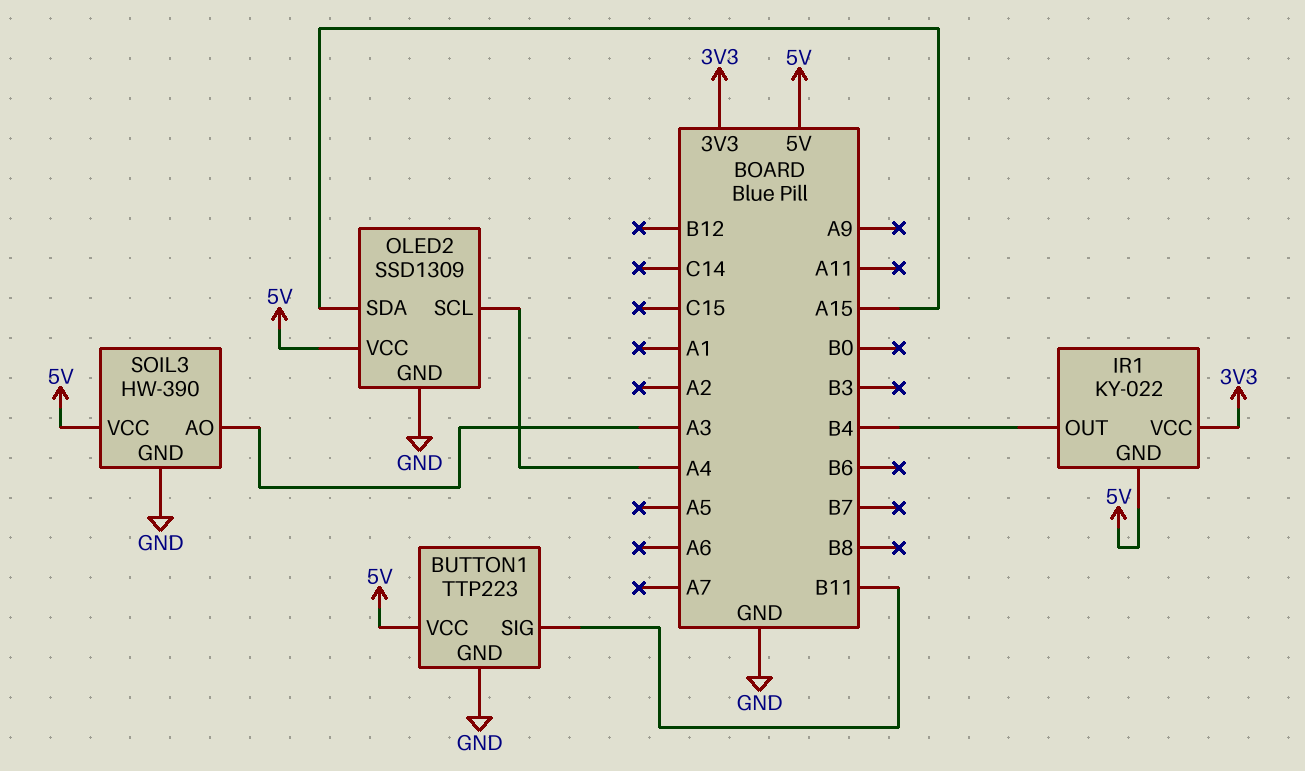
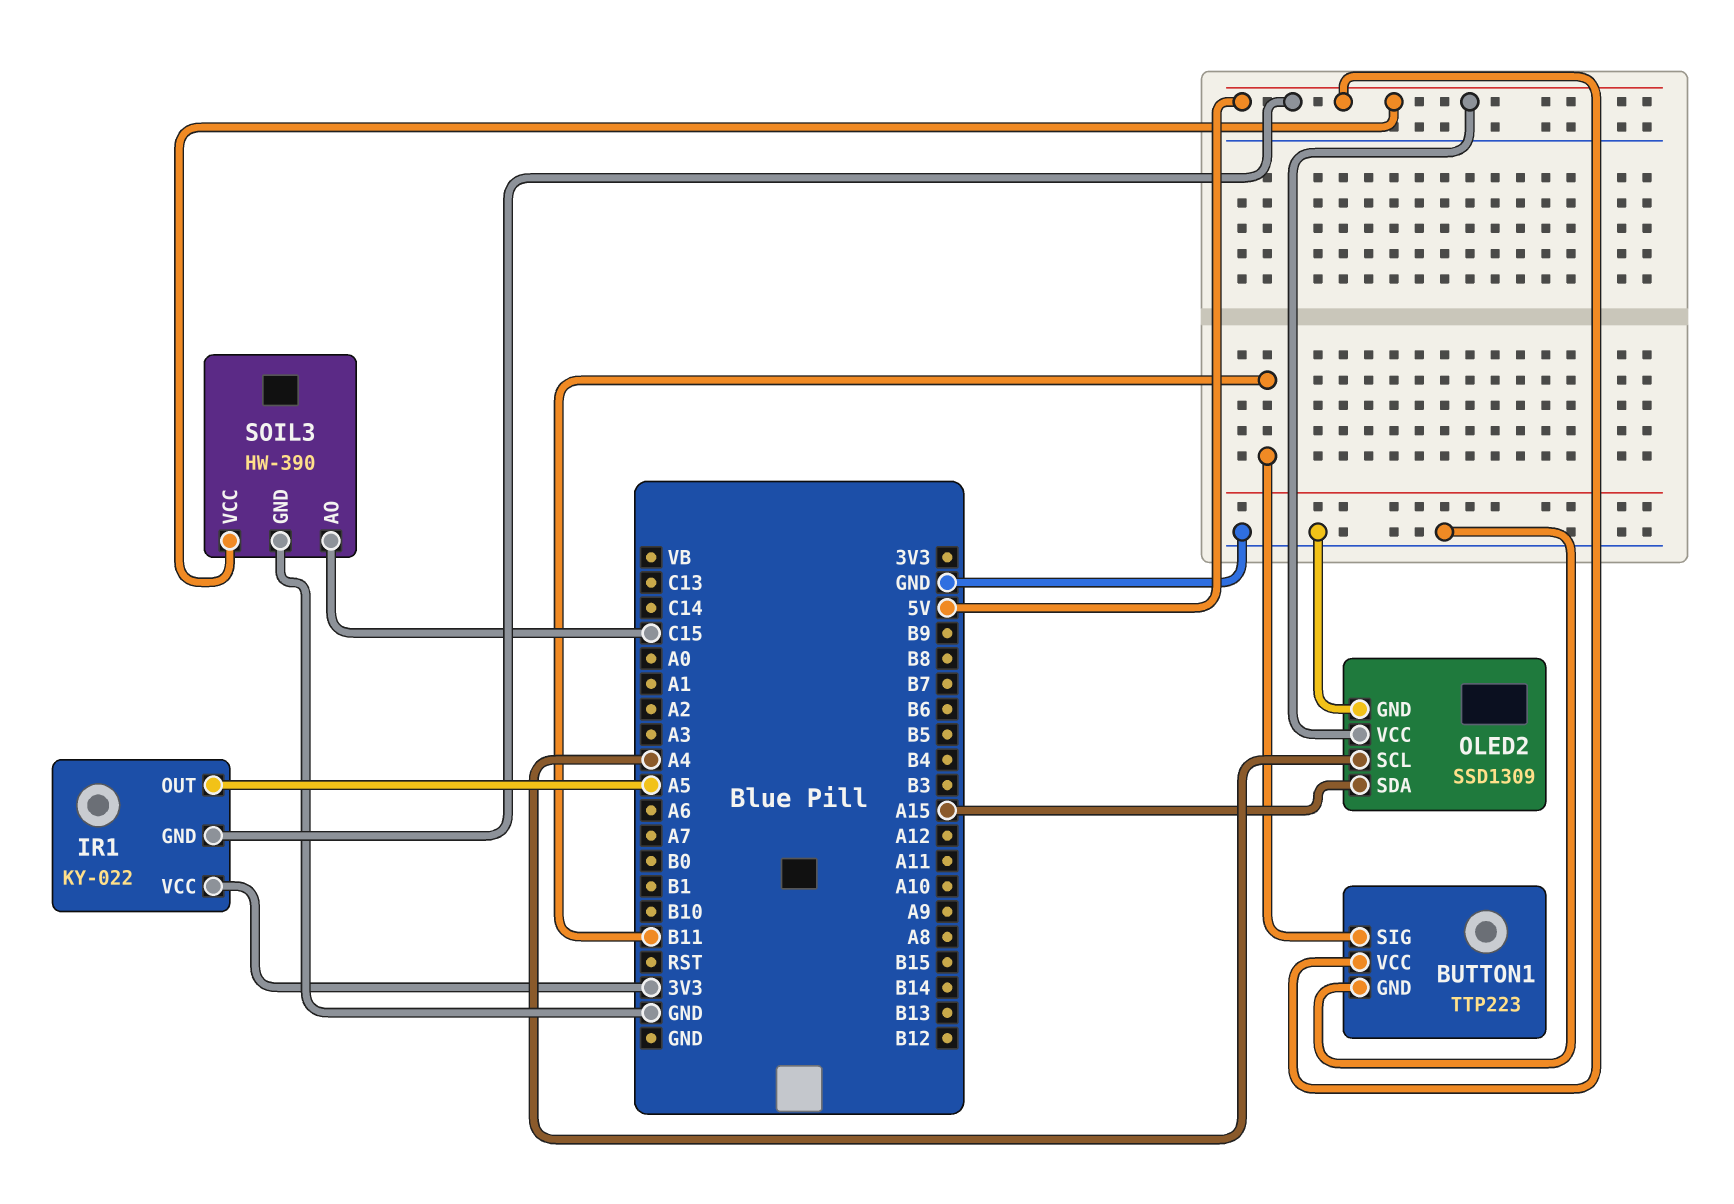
IR1 pin OUT: B4 -> A5
SOIL3 pin AO: A3 -> C15

